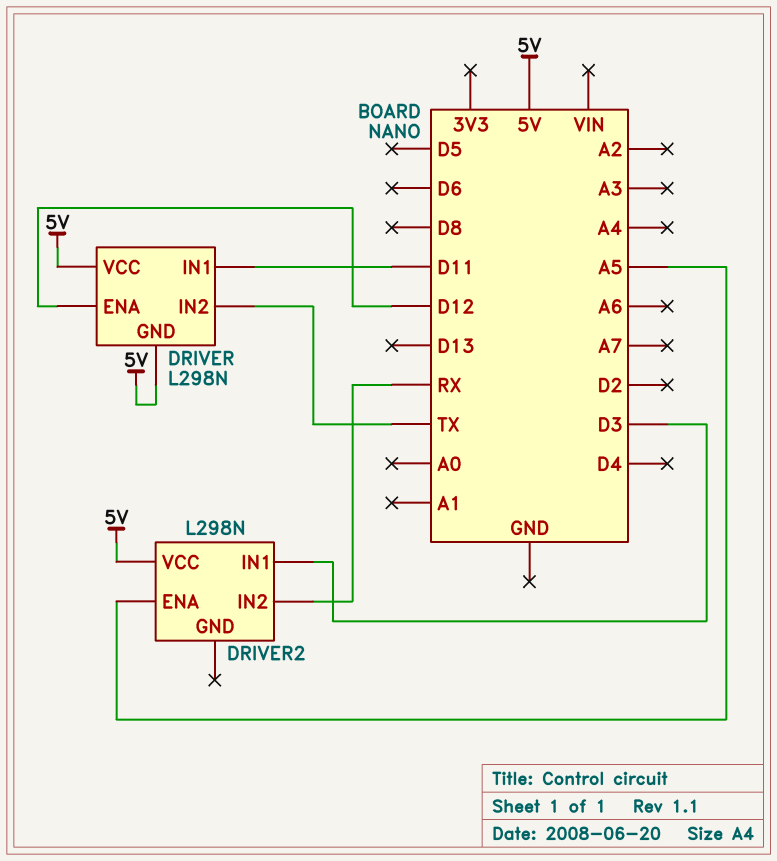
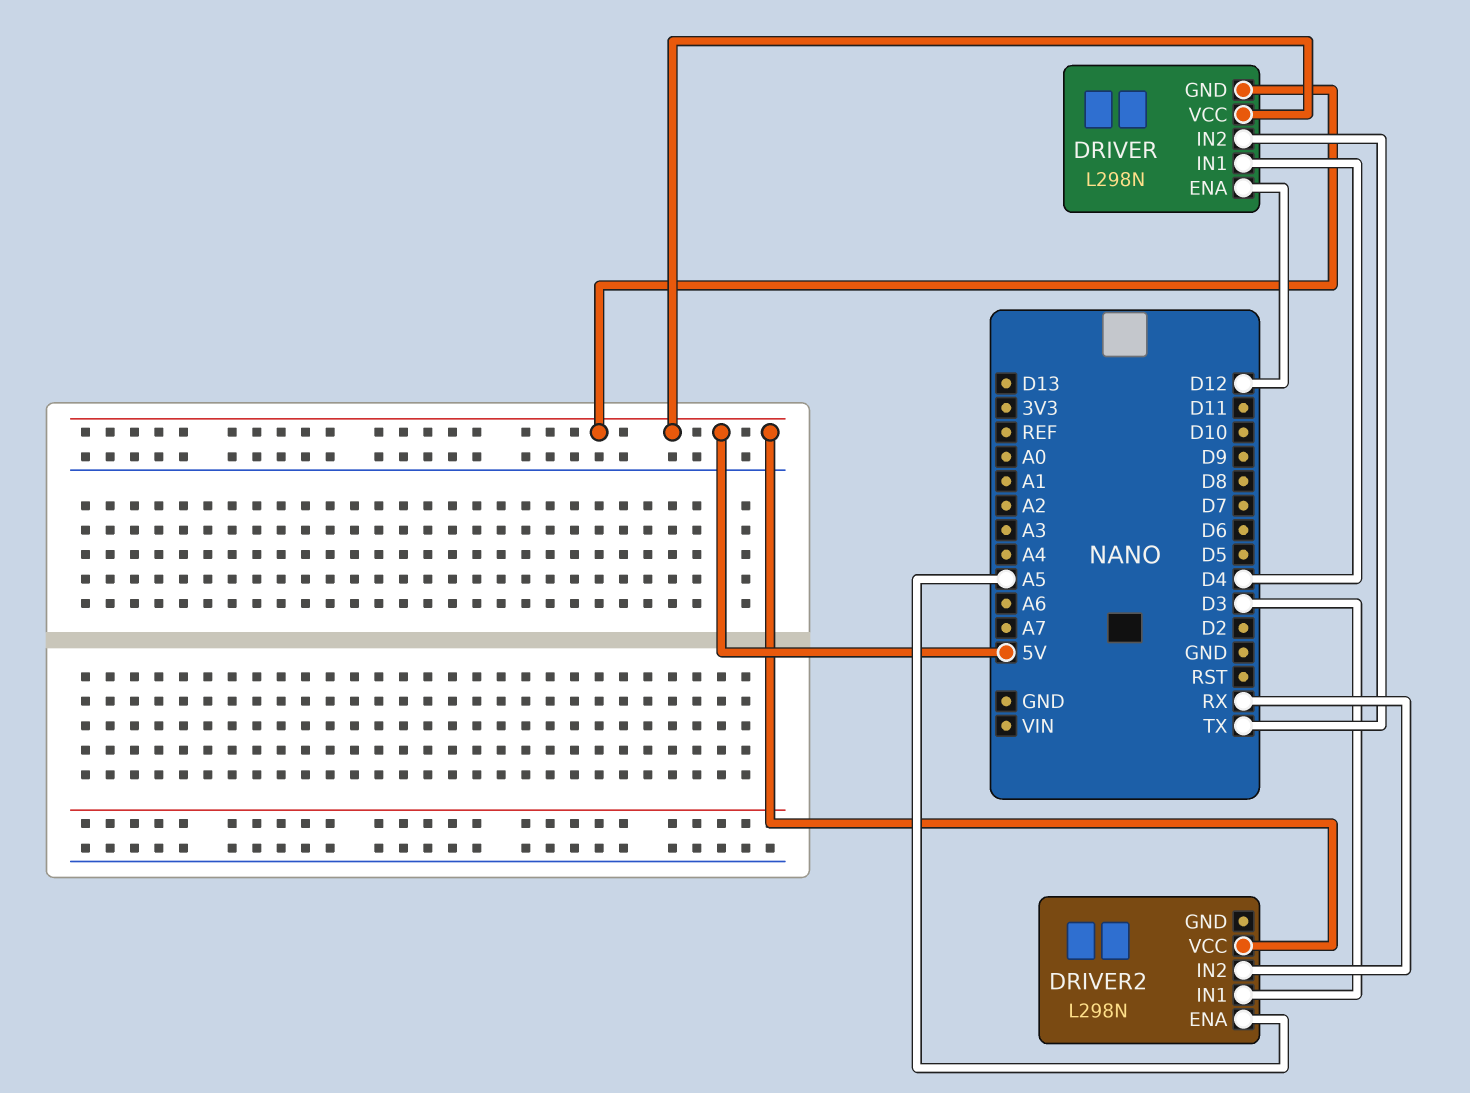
DRIVER pin IN1: D11 -> D4

